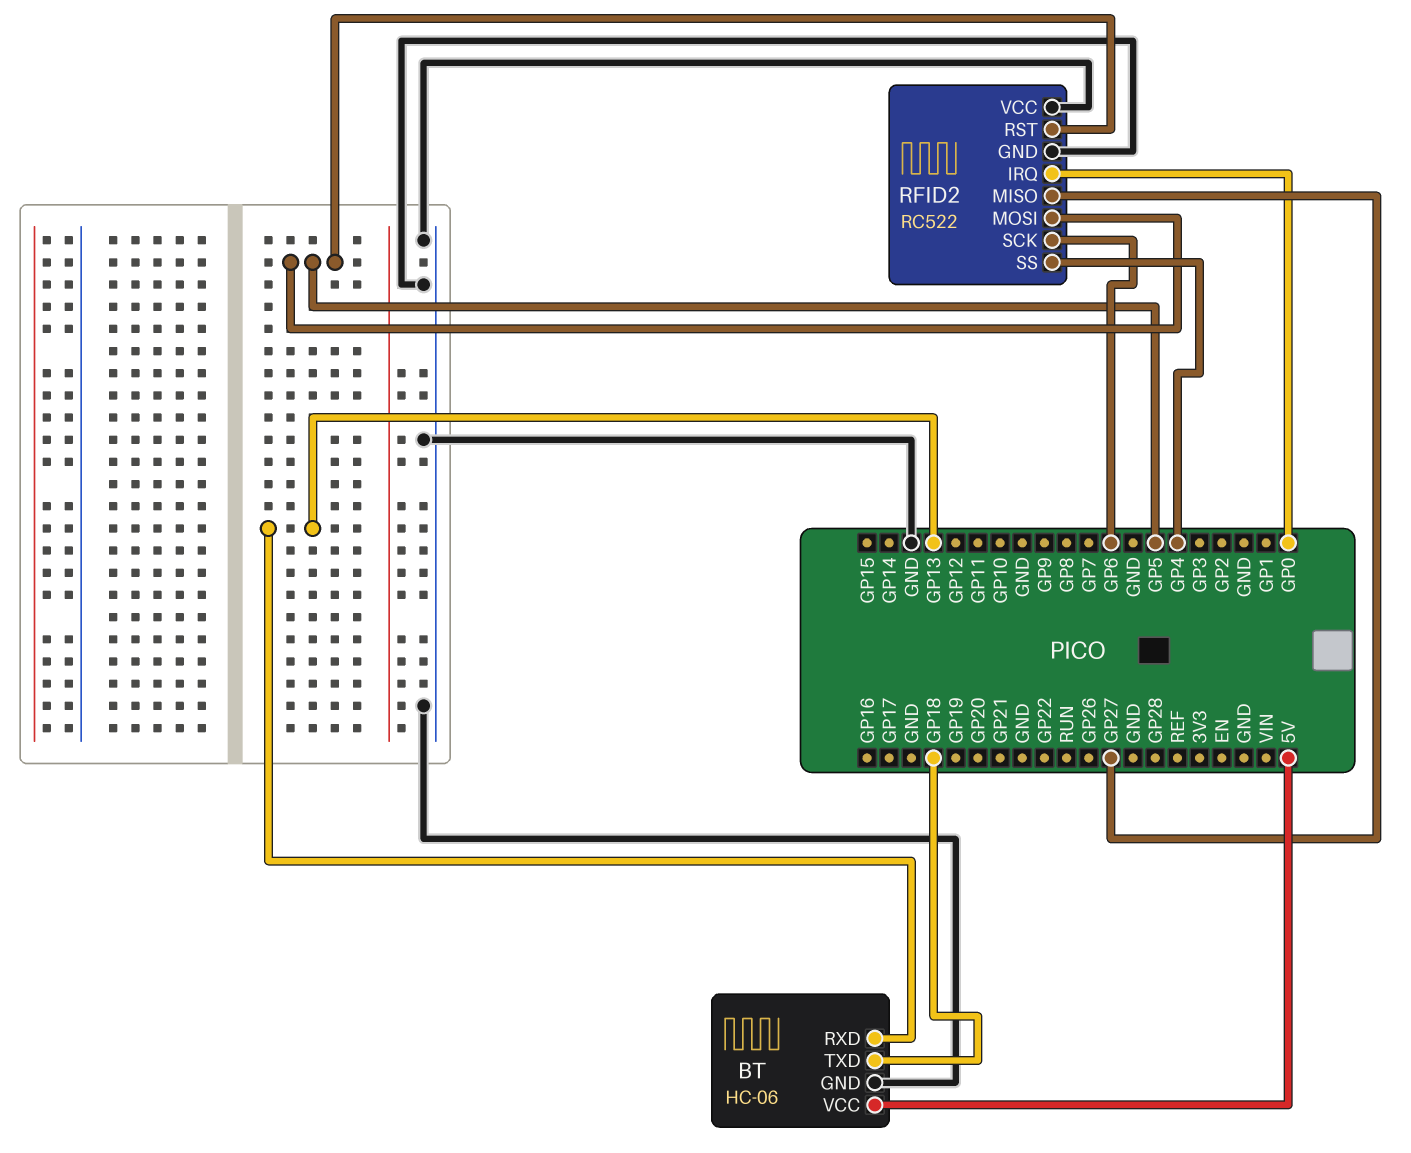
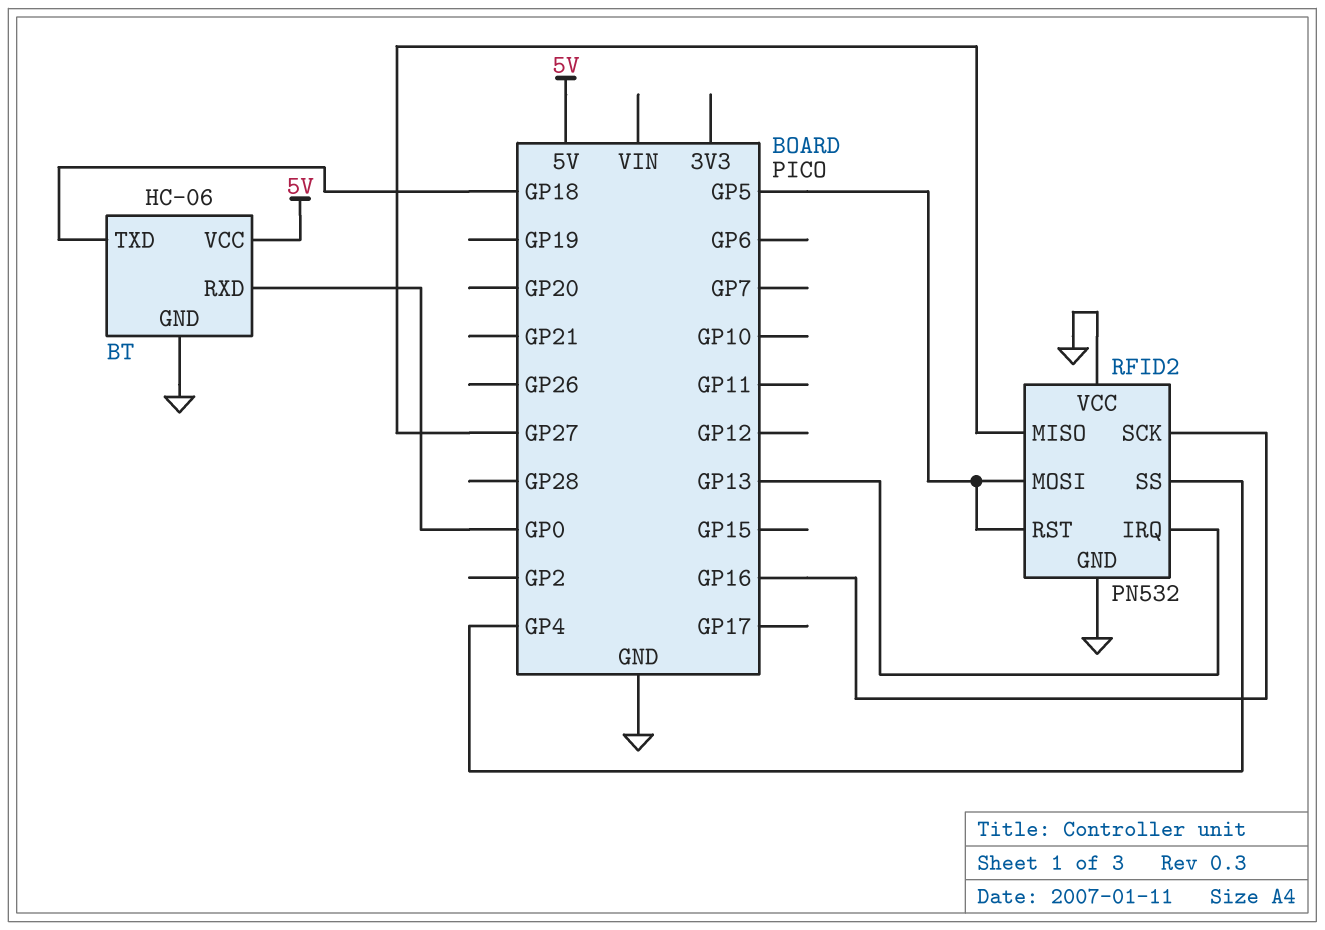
BT pin RXD: GP13 -> GP0
RFID2: RC522 -> PN532
RFID2 pin IRQ: GP0 -> GP13
RFID2 pin SCK: GP6 -> GP16

